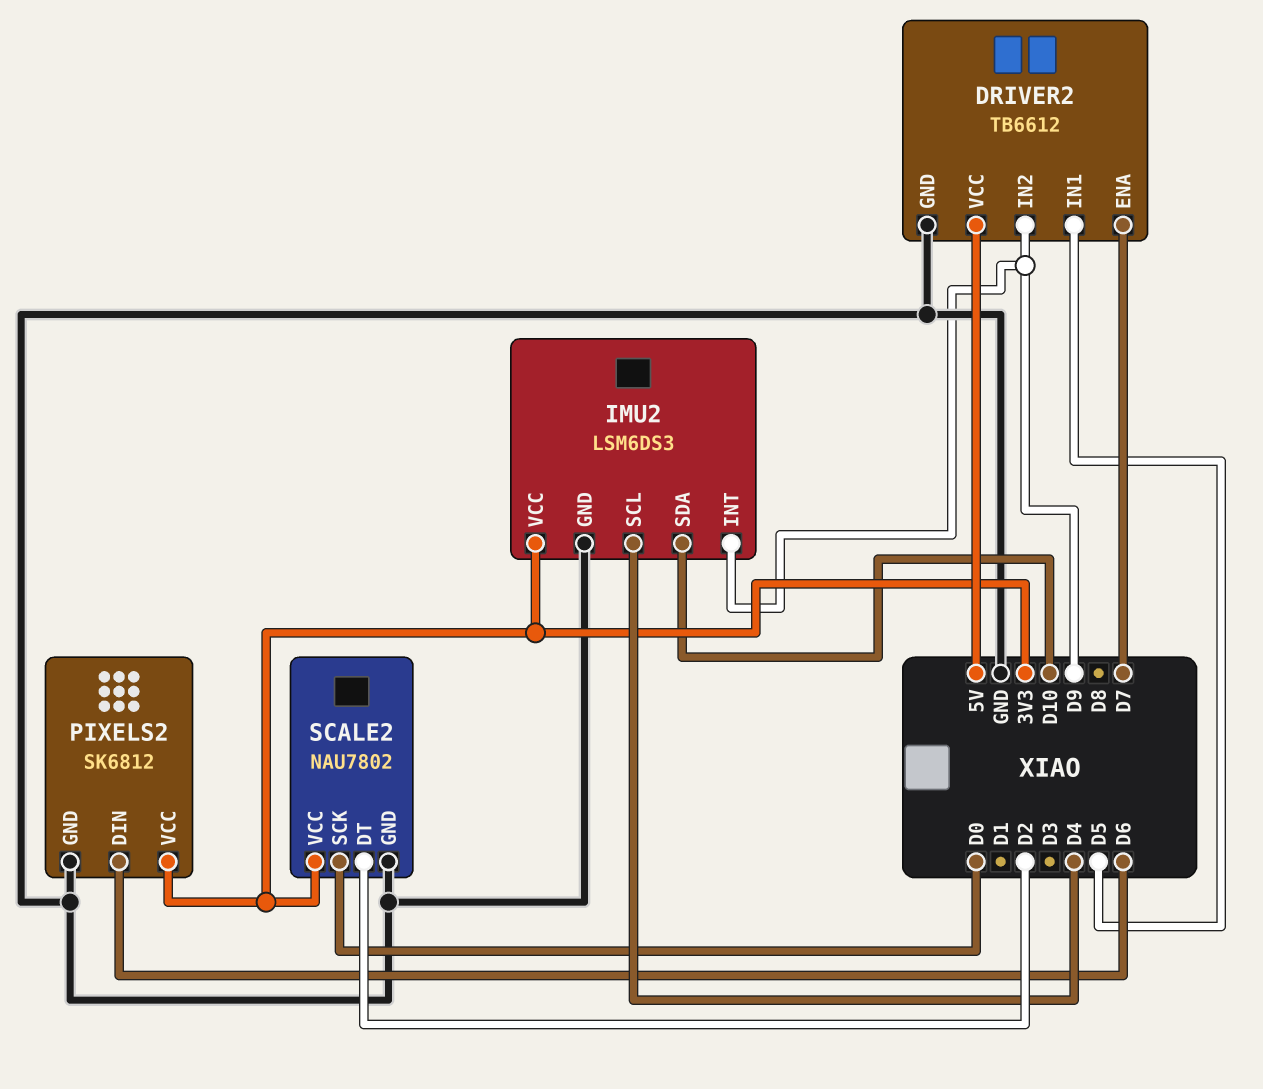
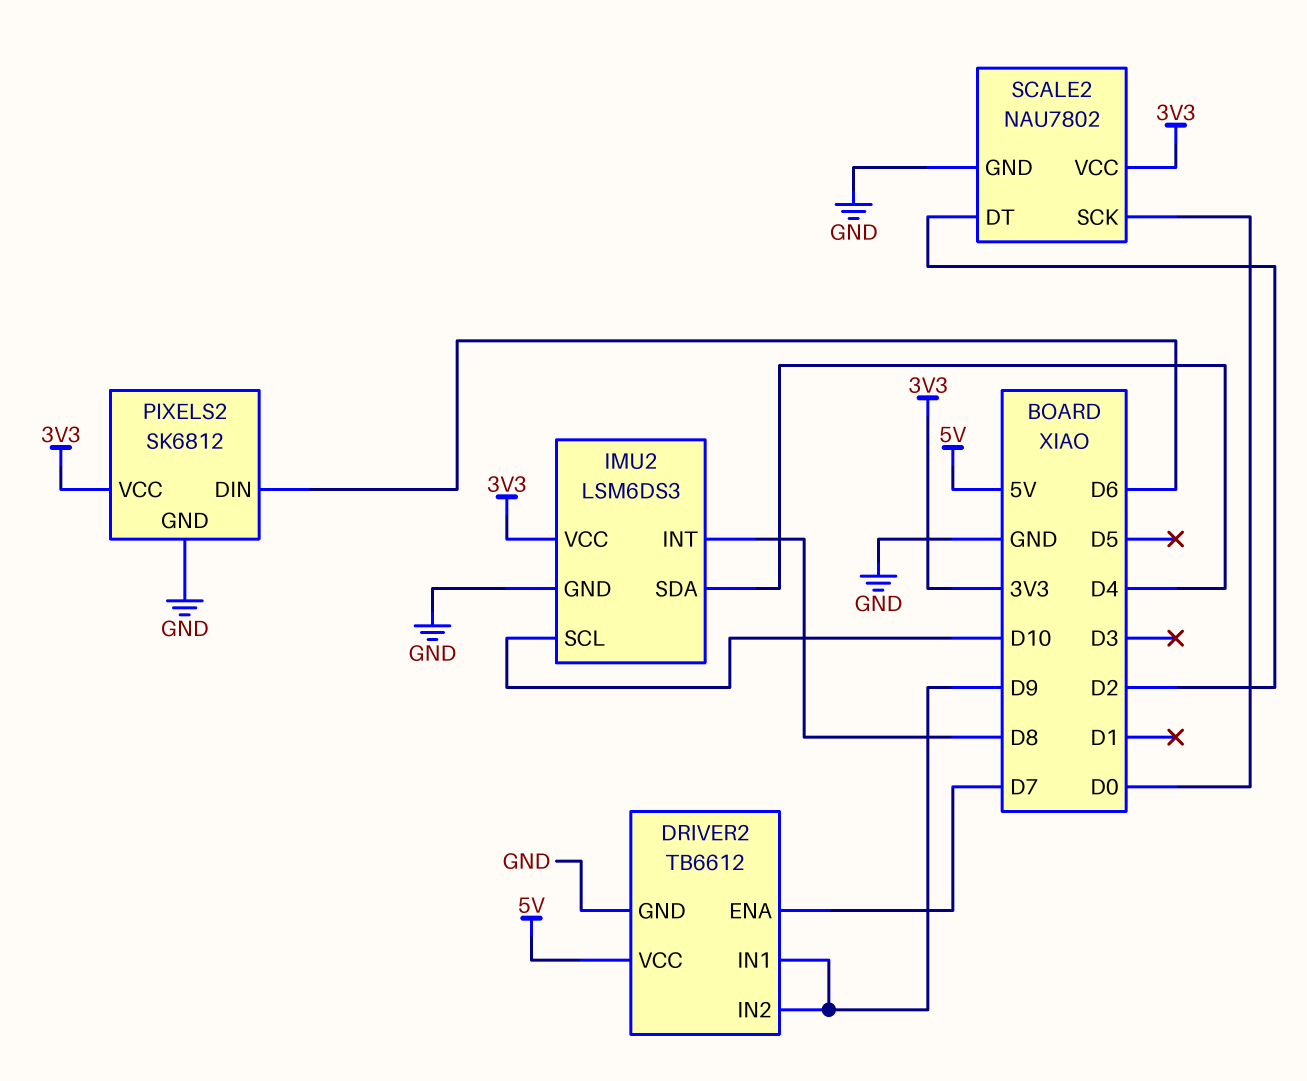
DRIVER2 pin IN1: D5 -> D9
IMU2 pin INT: D9 -> D8
IMU2 pin SCL: D4 -> D10
IMU2 pin SDA: D10 -> D4

